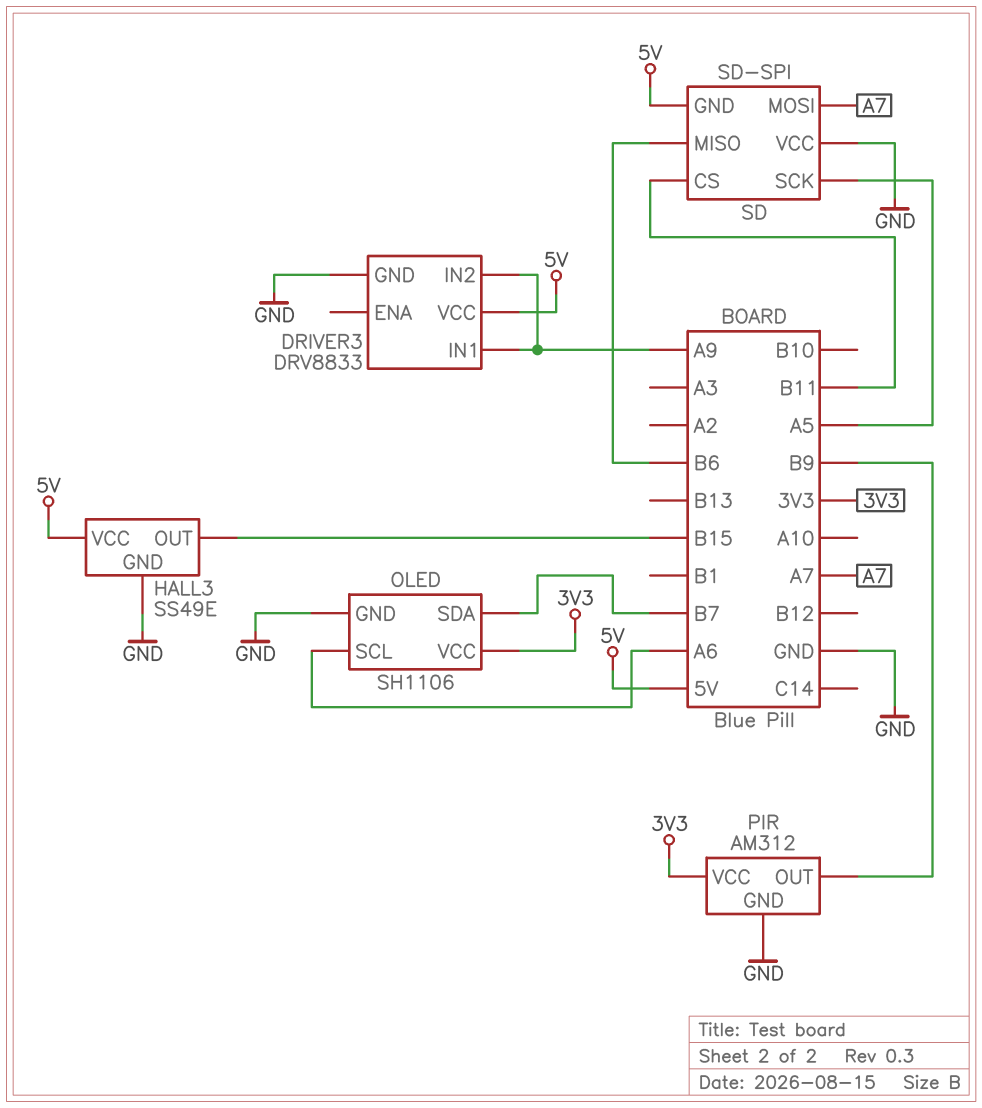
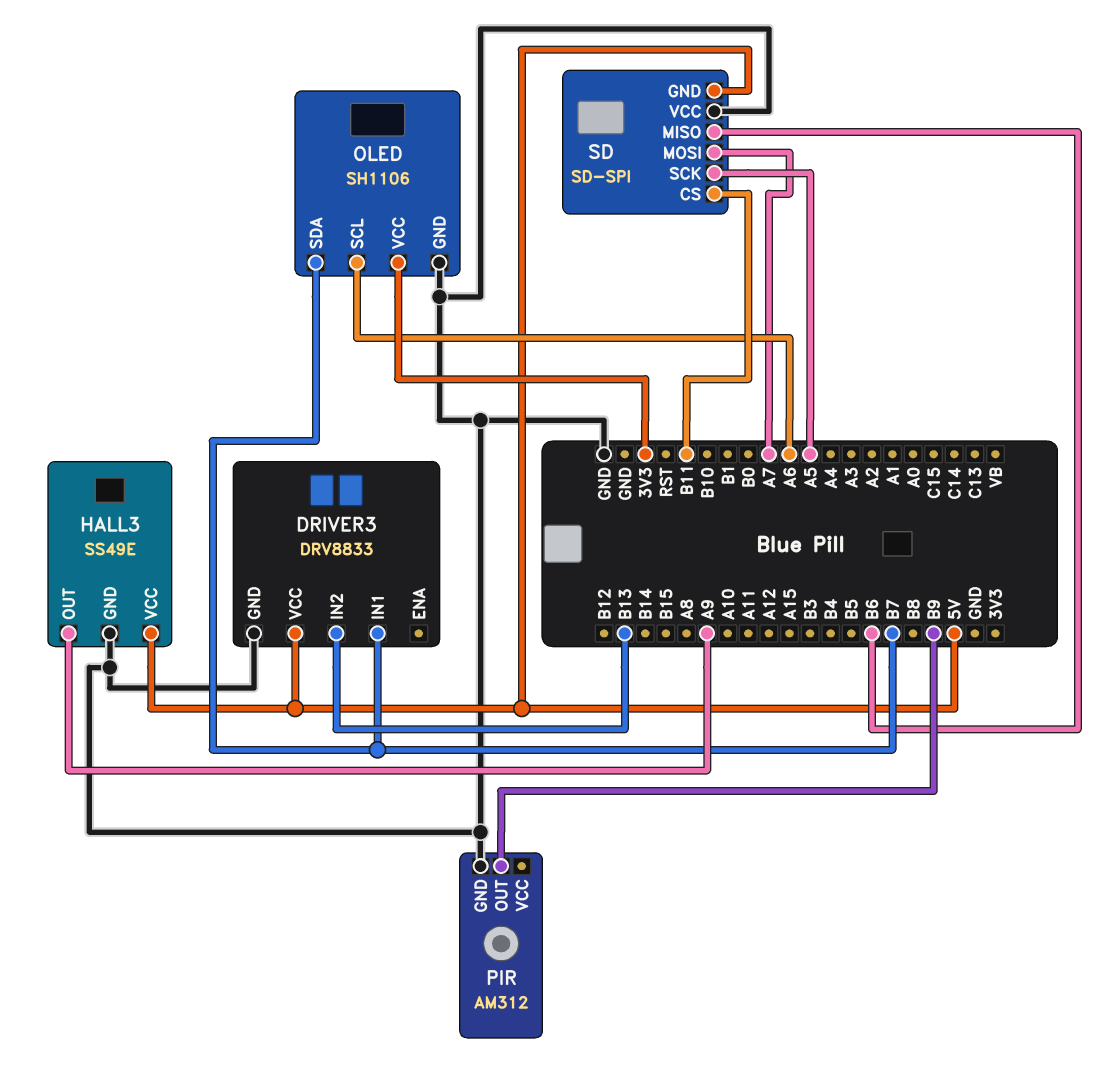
DRIVER3 pin IN1: A9 -> B7
DRIVER3 pin IN2: A9 -> B13
HALL3 pin OUT: B15 -> A9
PIR pin VCC: 3V3 -> none

